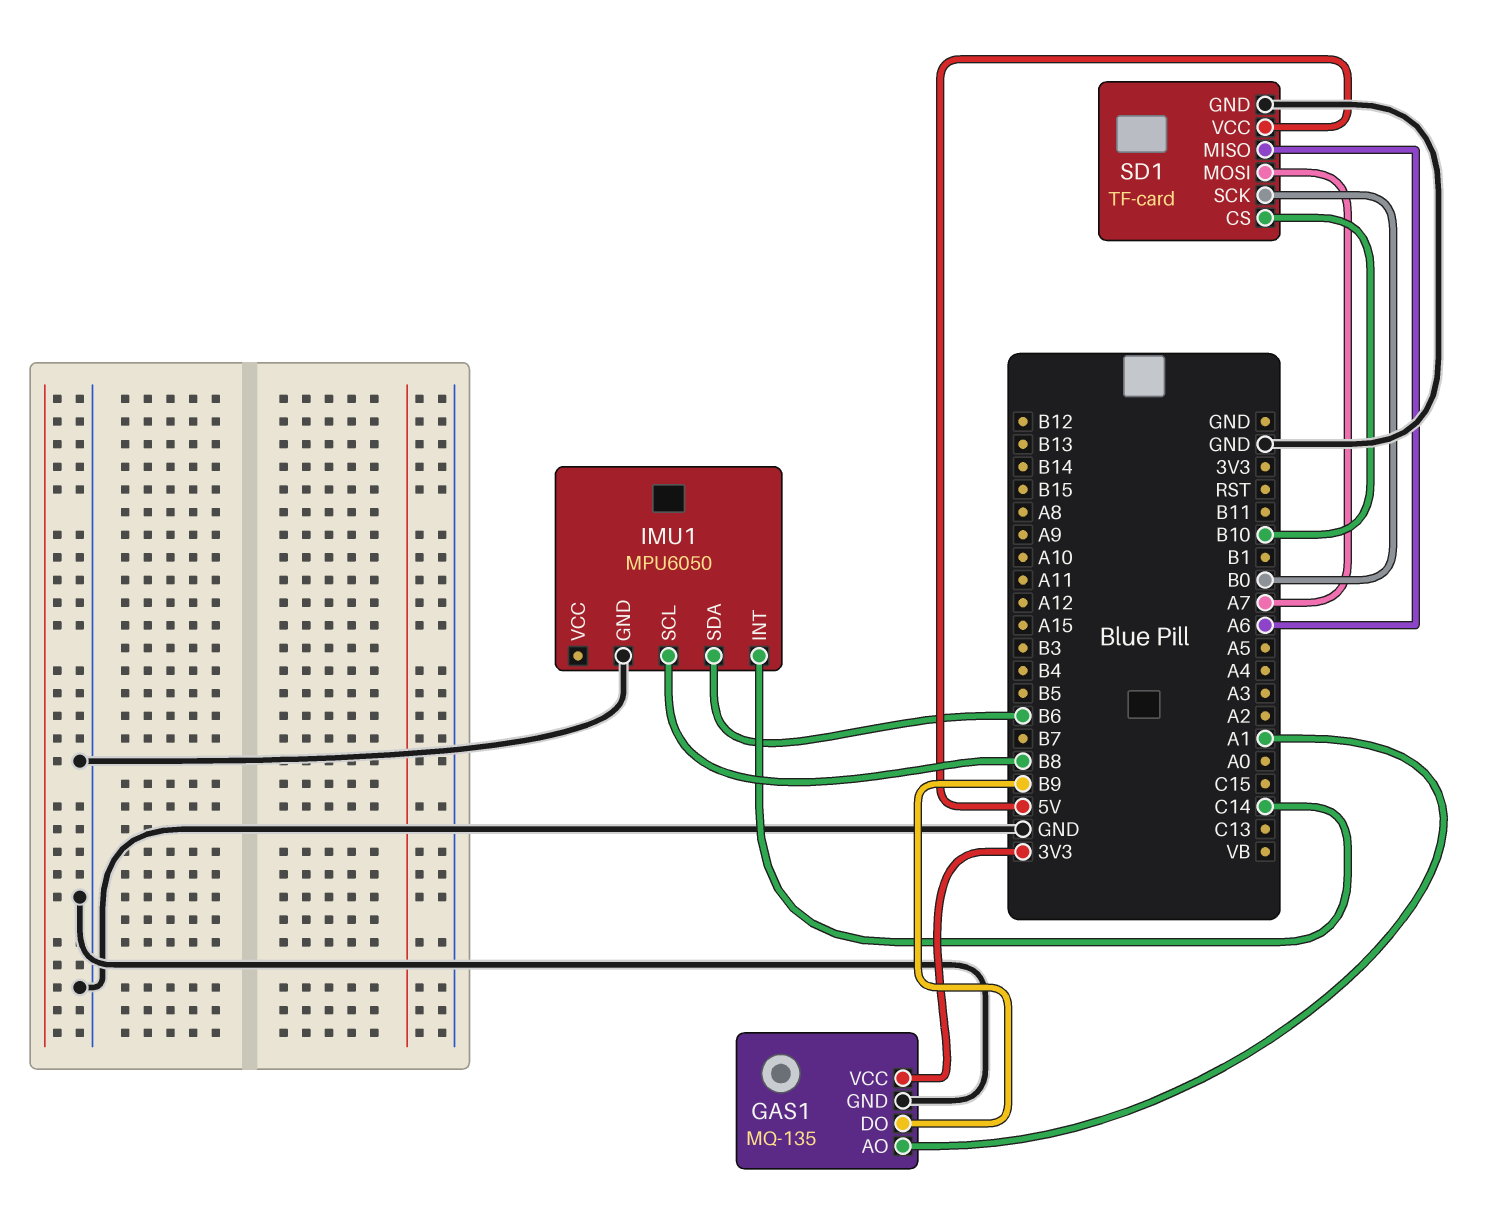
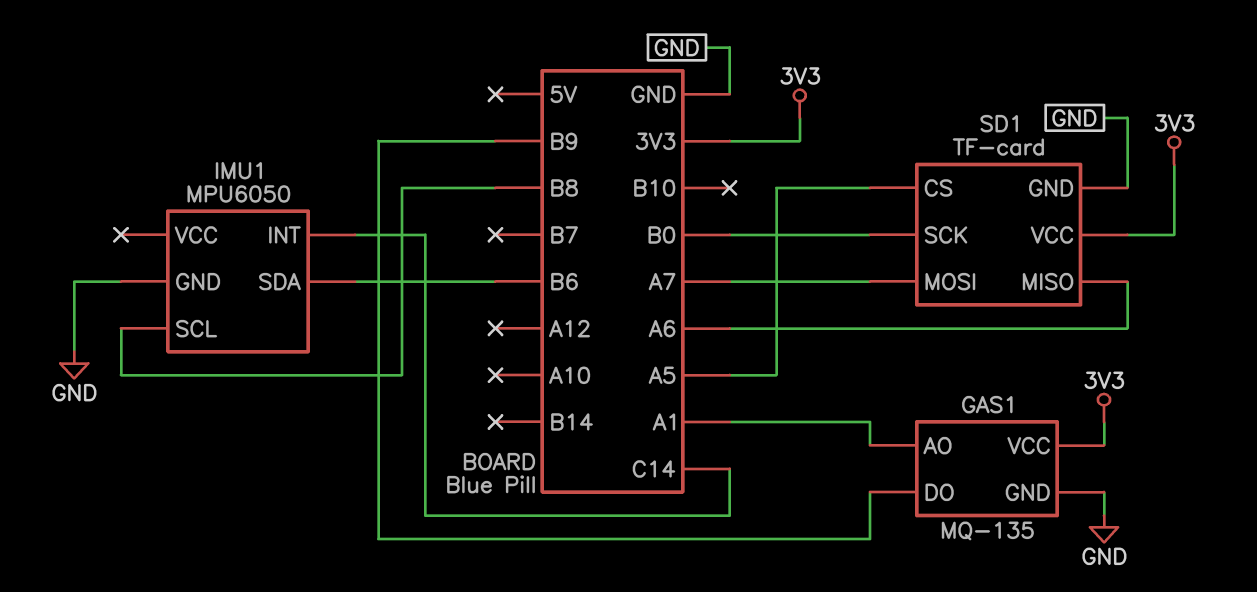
SD1 pin CS: B10 -> A5
SD1 pin VCC: 5V -> 3V3

